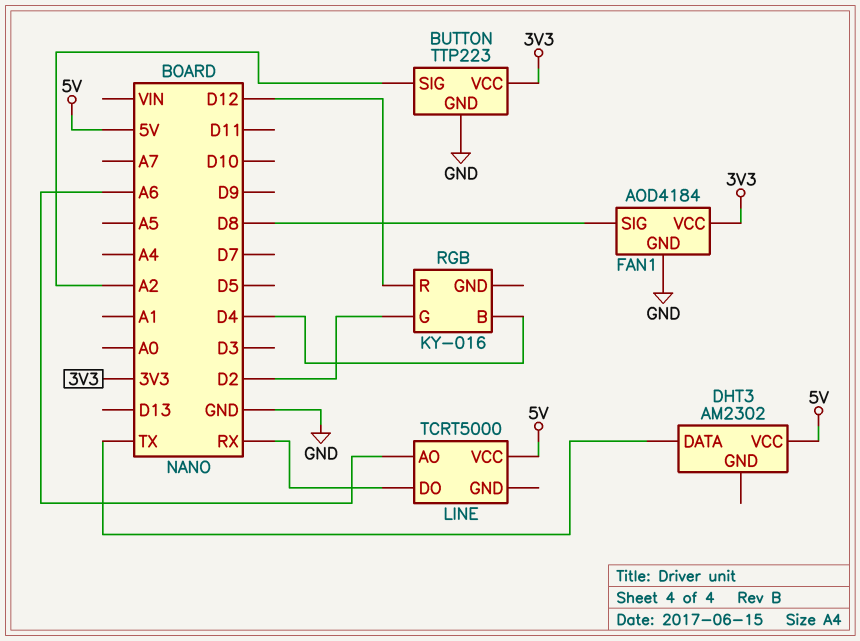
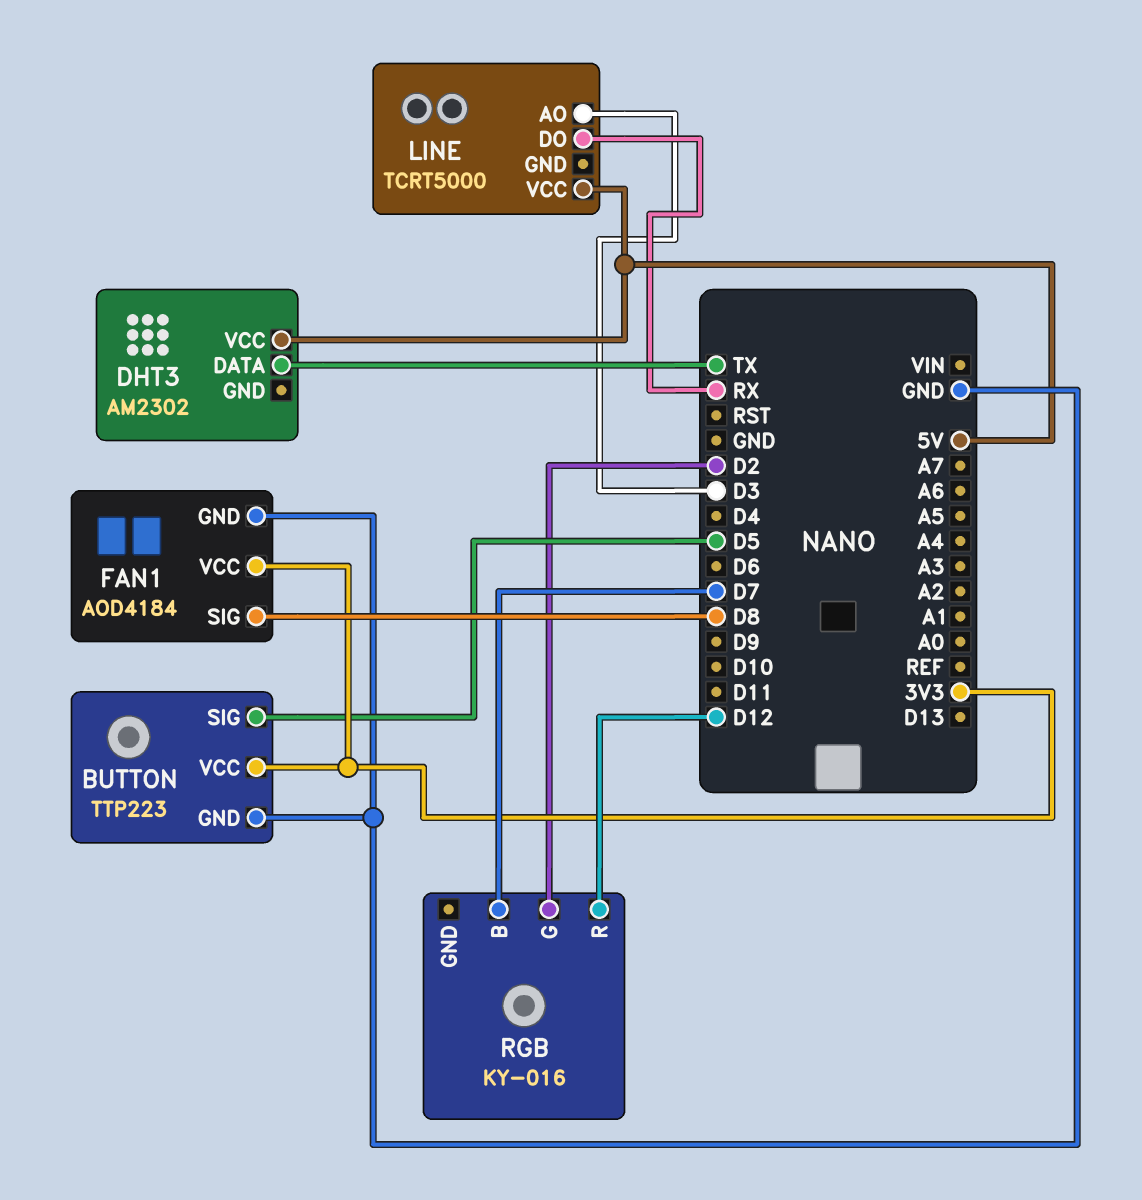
BUTTON pin SIG: A2 -> D5
LINE pin AO: A6 -> D3
RGB pin B: D4 -> D7

